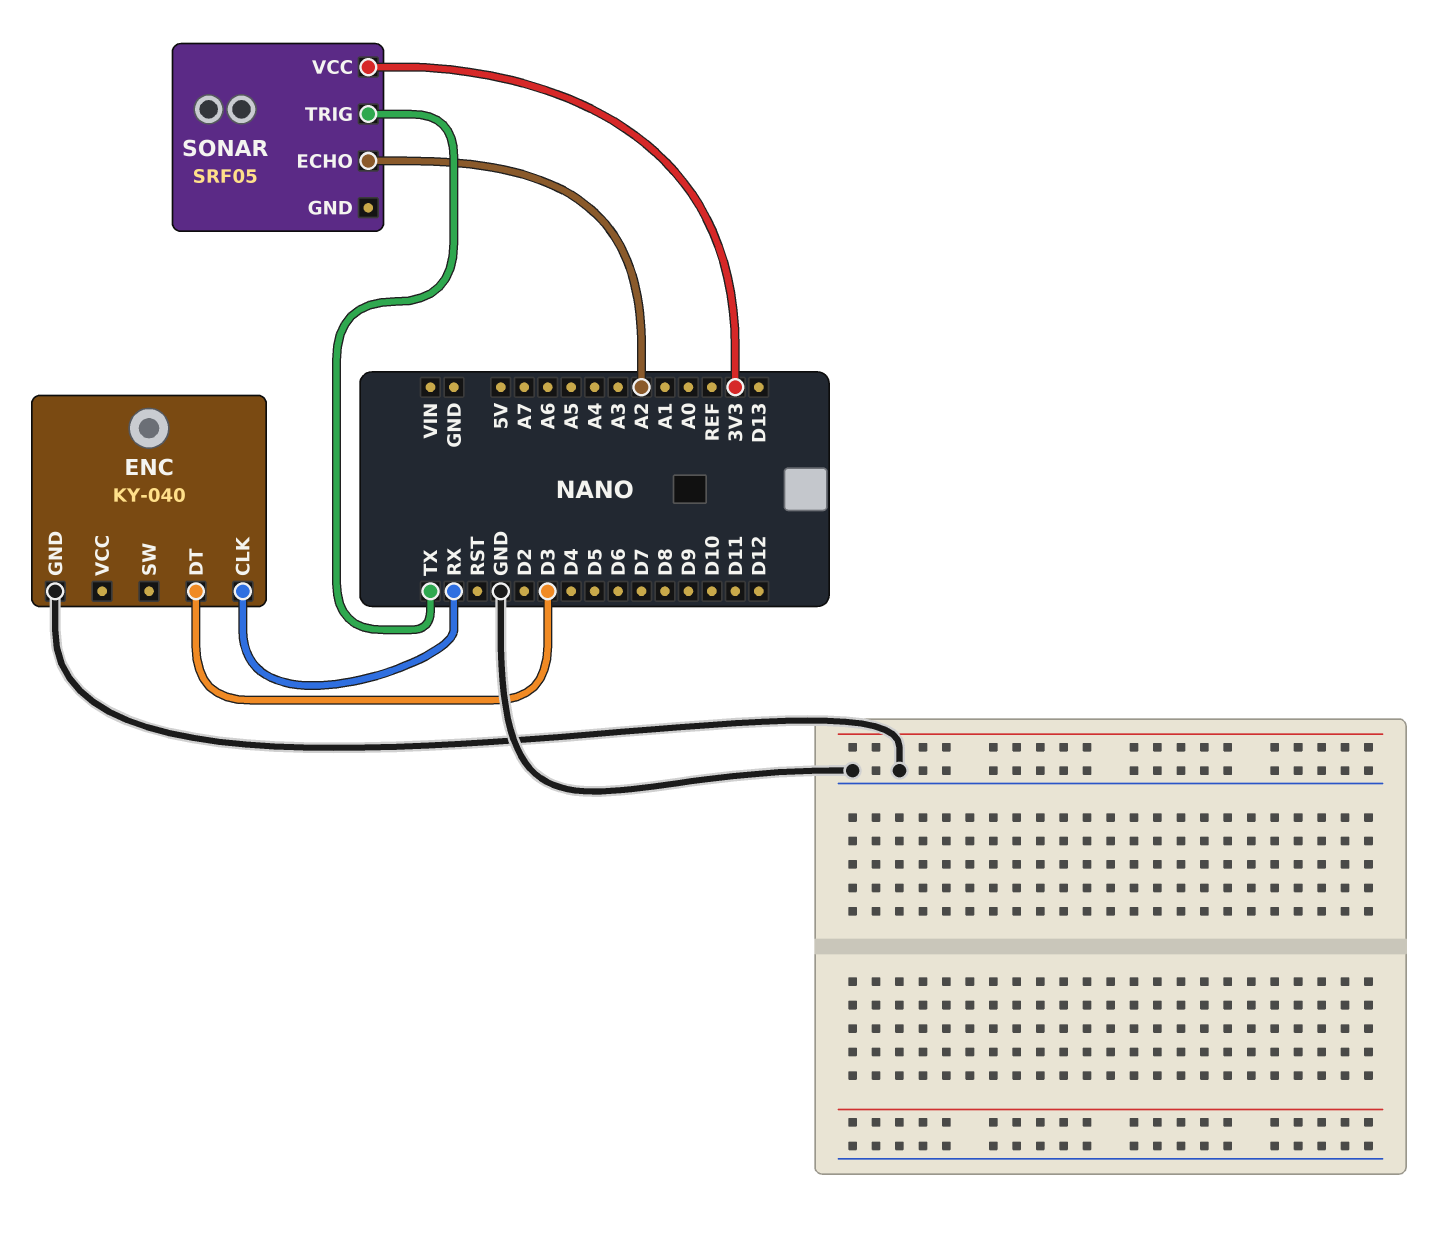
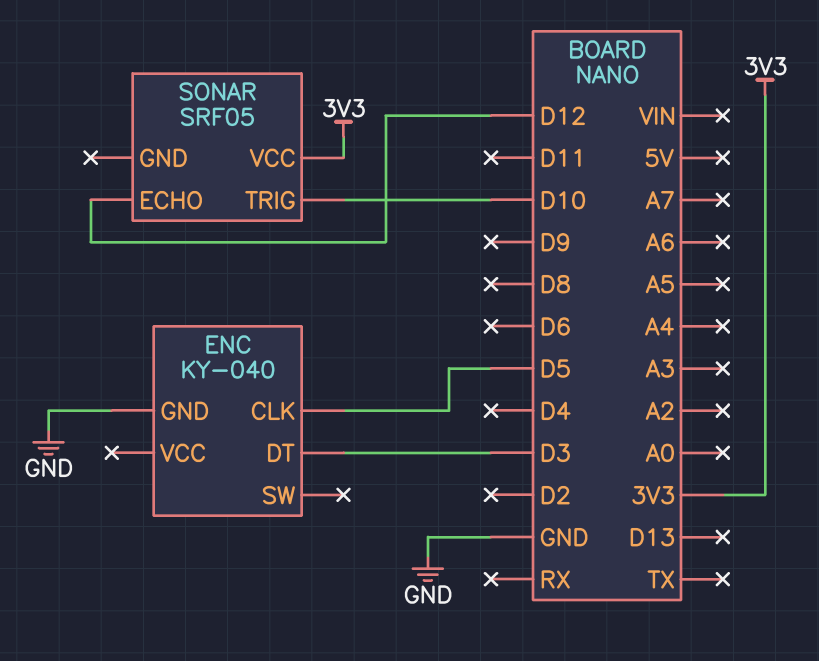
ENC pin CLK: RX -> D5
SONAR pin ECHO: A2 -> D12
SONAR pin TRIG: TX -> D10

